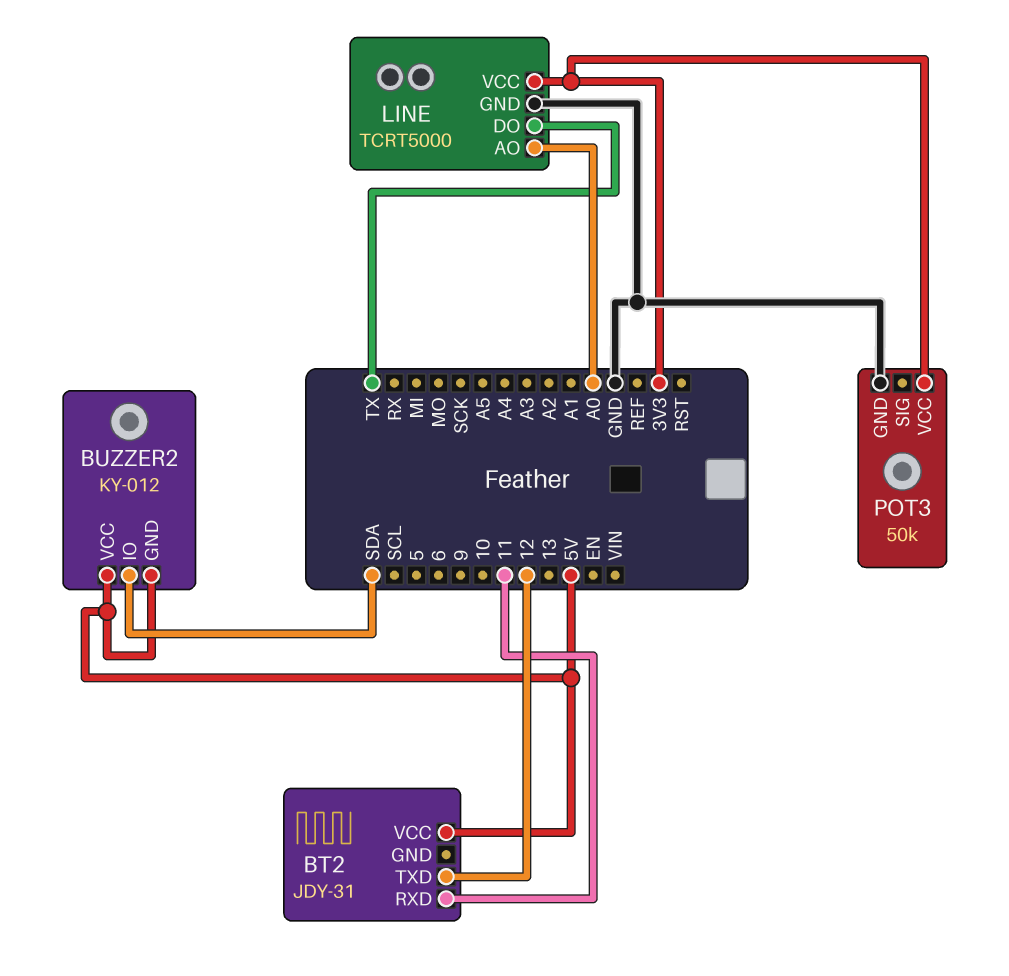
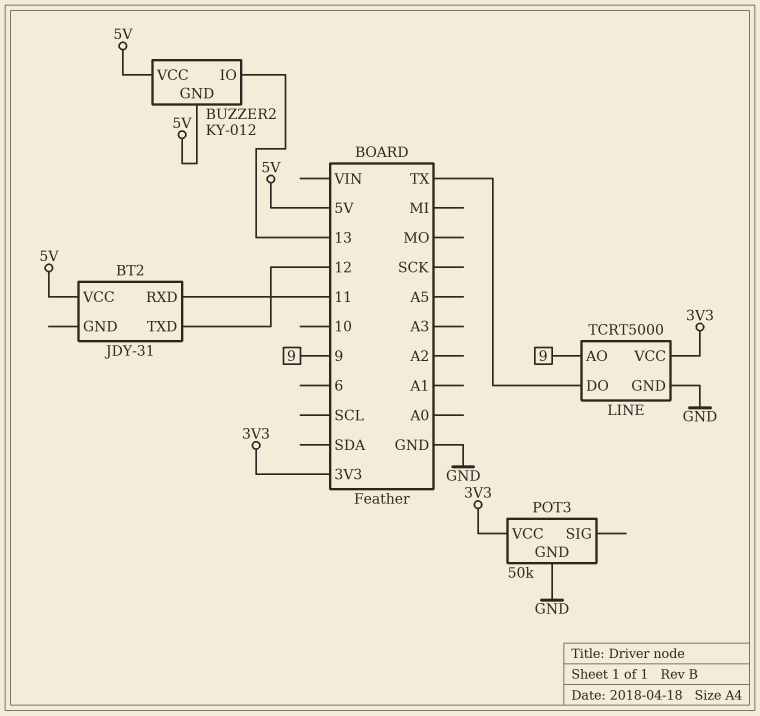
BUZZER2 pin IO: SDA -> 13
LINE pin AO: A0 -> 9

